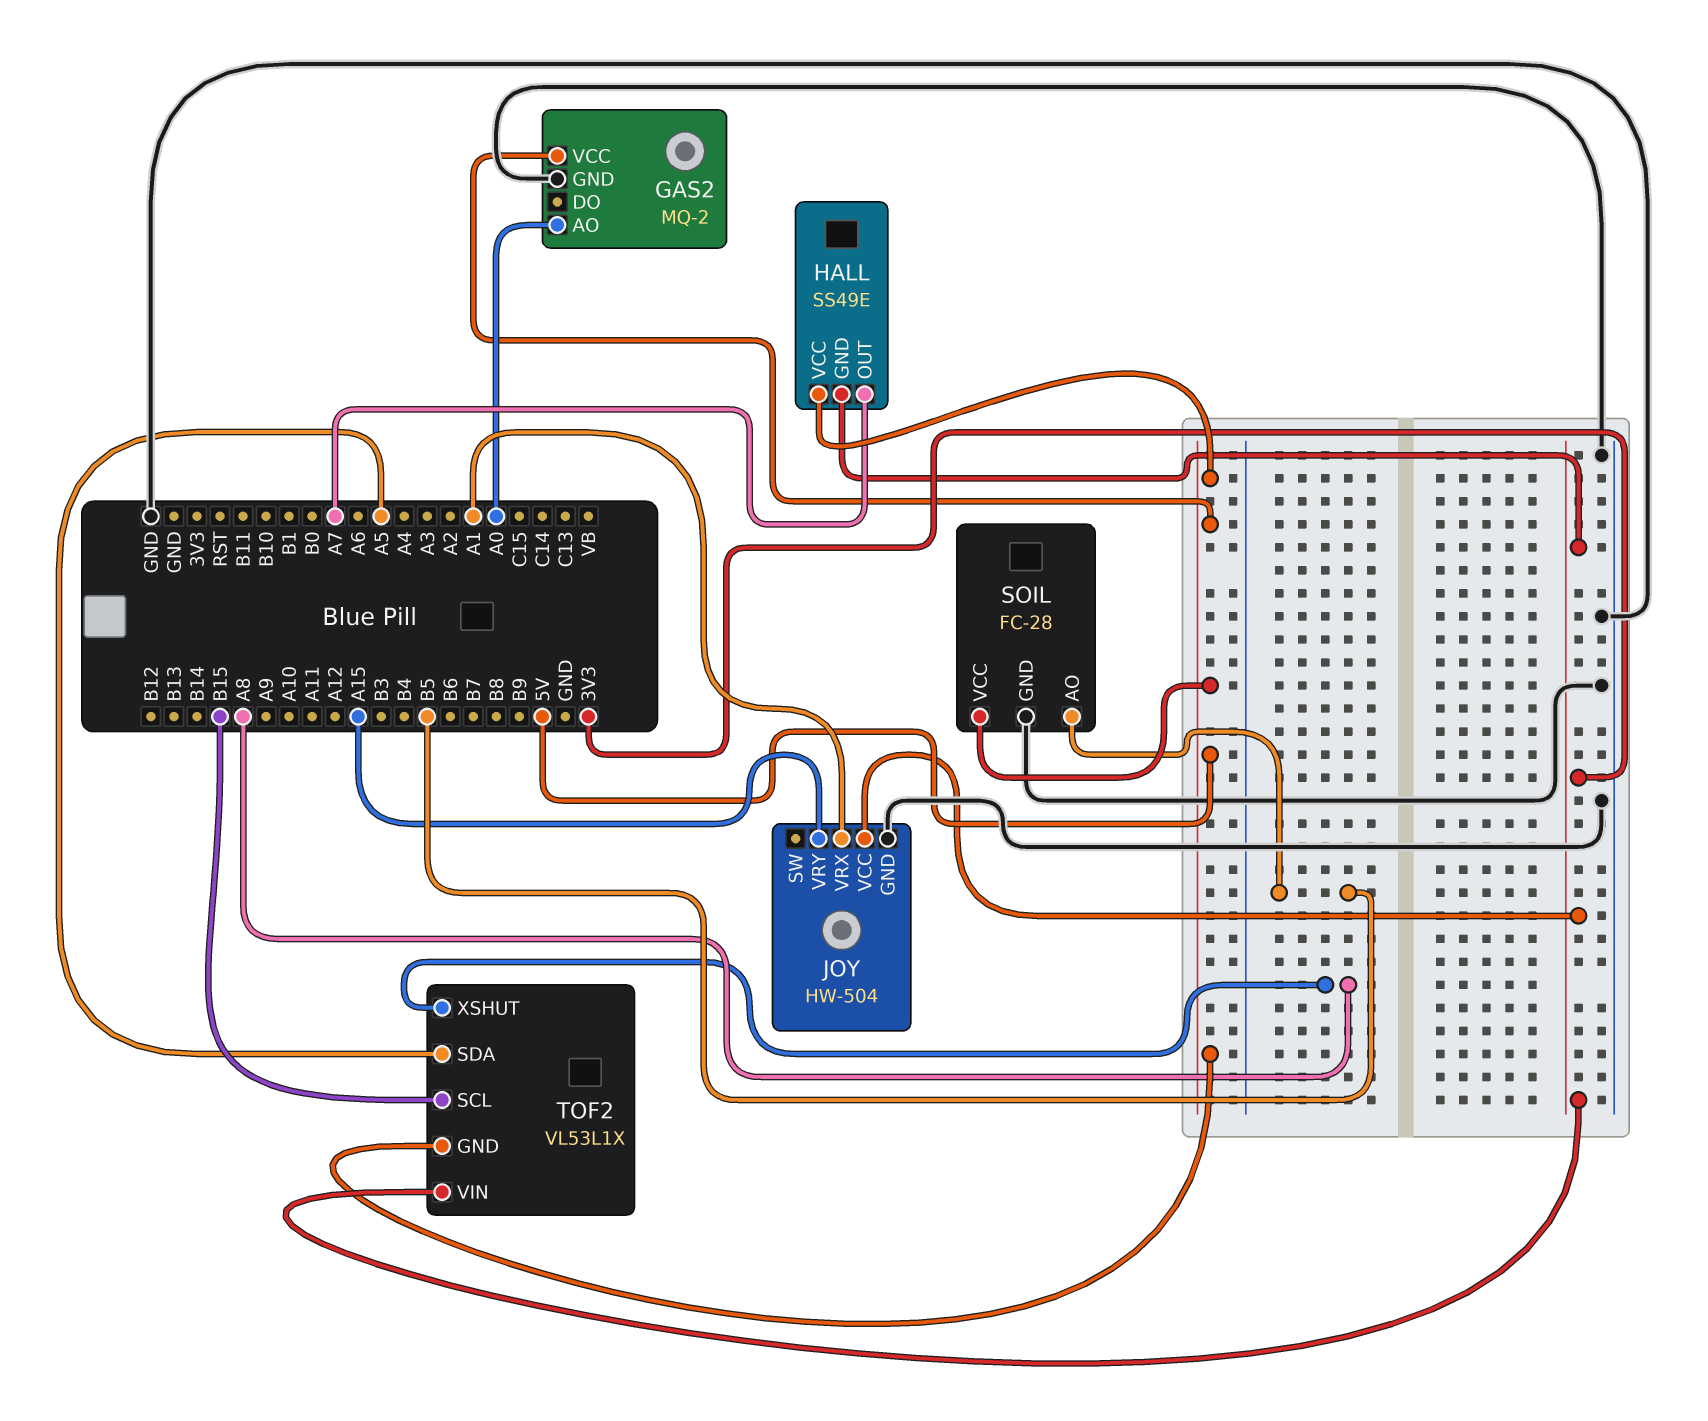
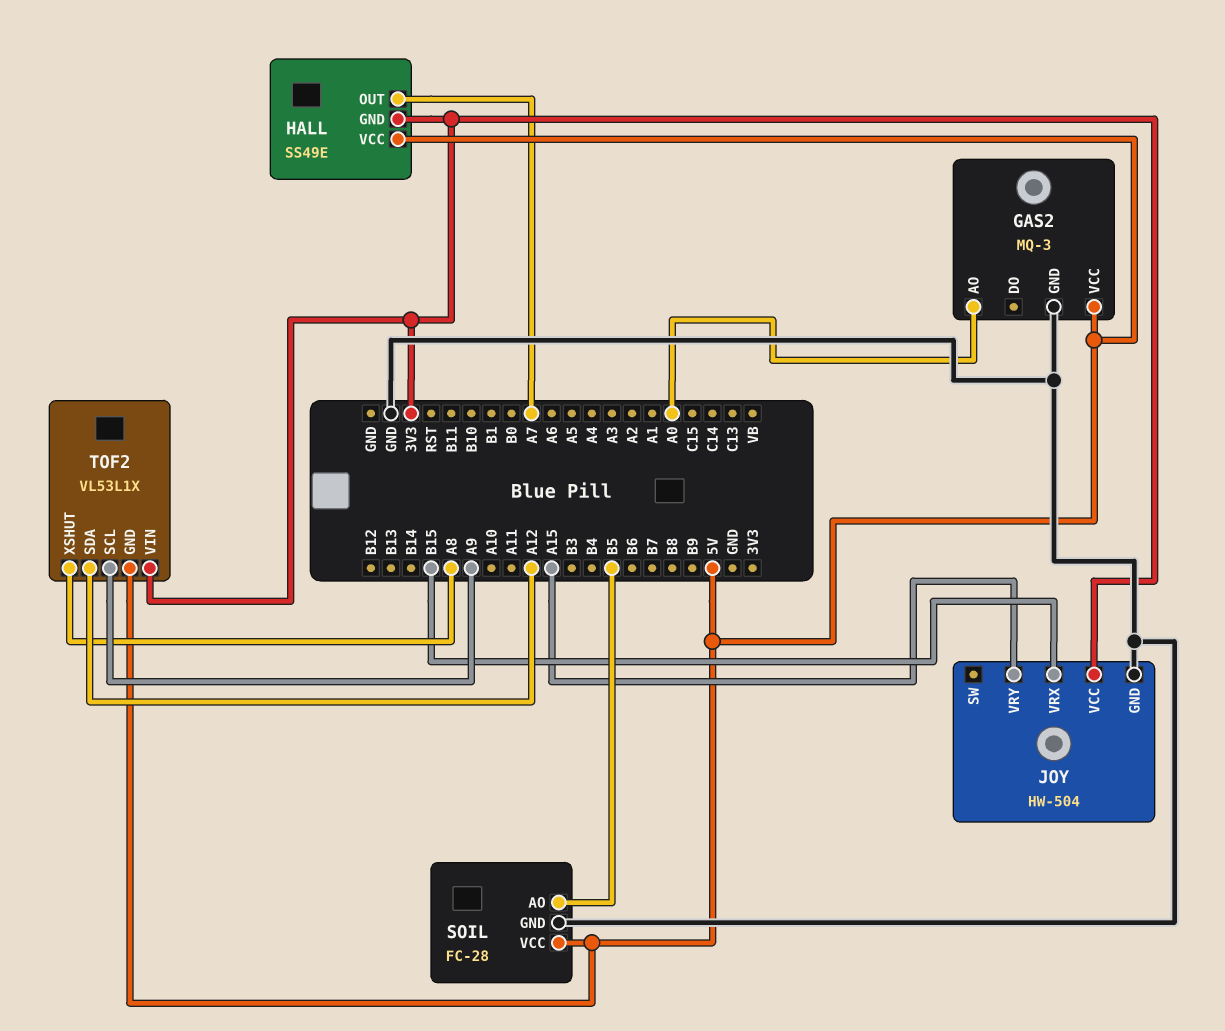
GAS2: MQ-2 -> MQ-3
JOY pin VRX: A1 -> B15
TOF2 pin SCL: B15 -> A9
TOF2 pin SDA: A5 -> A12

